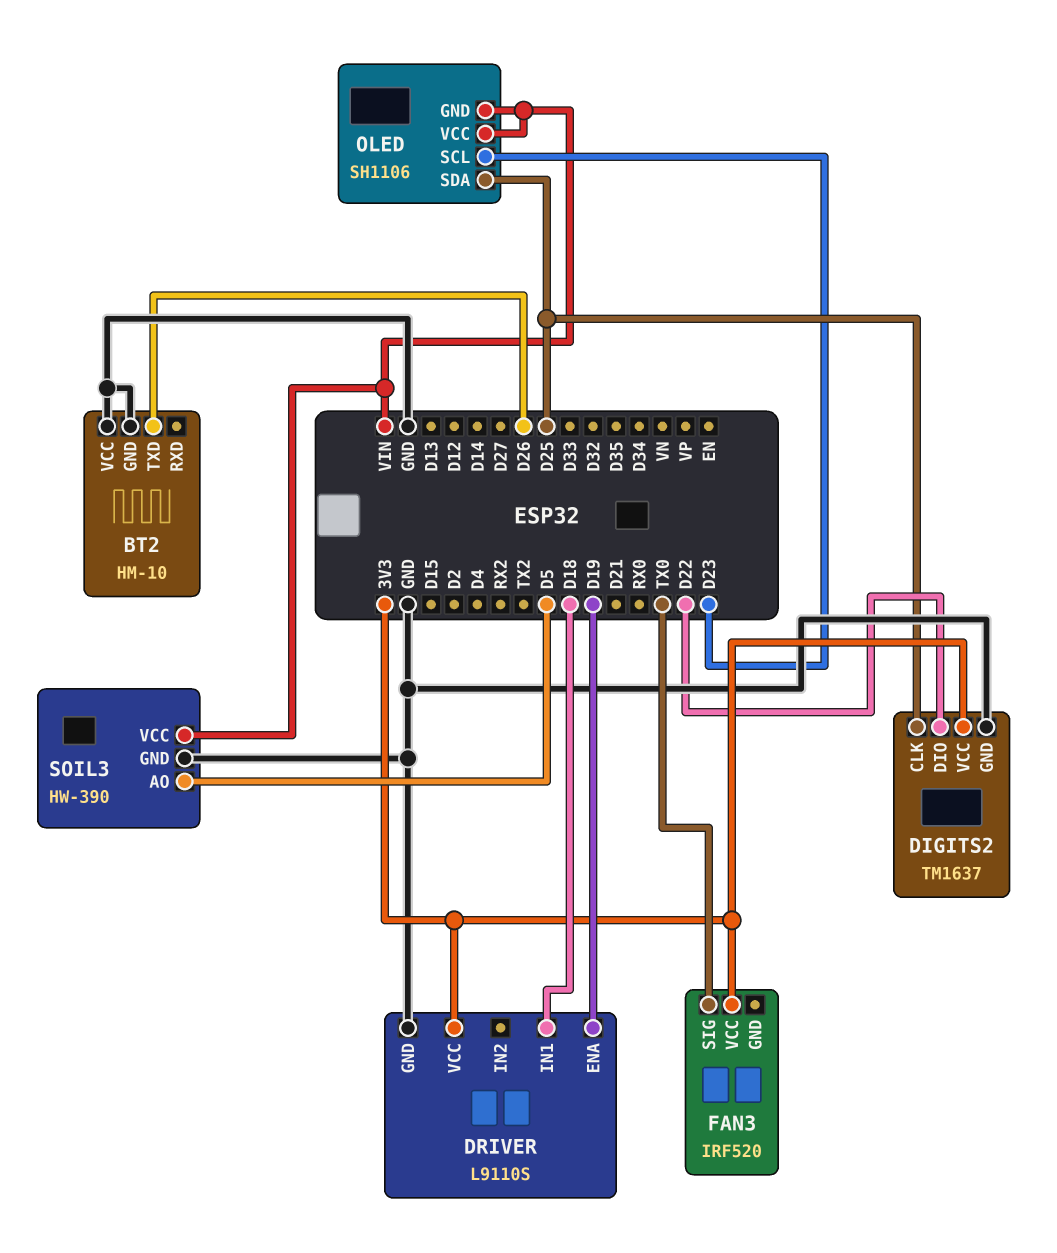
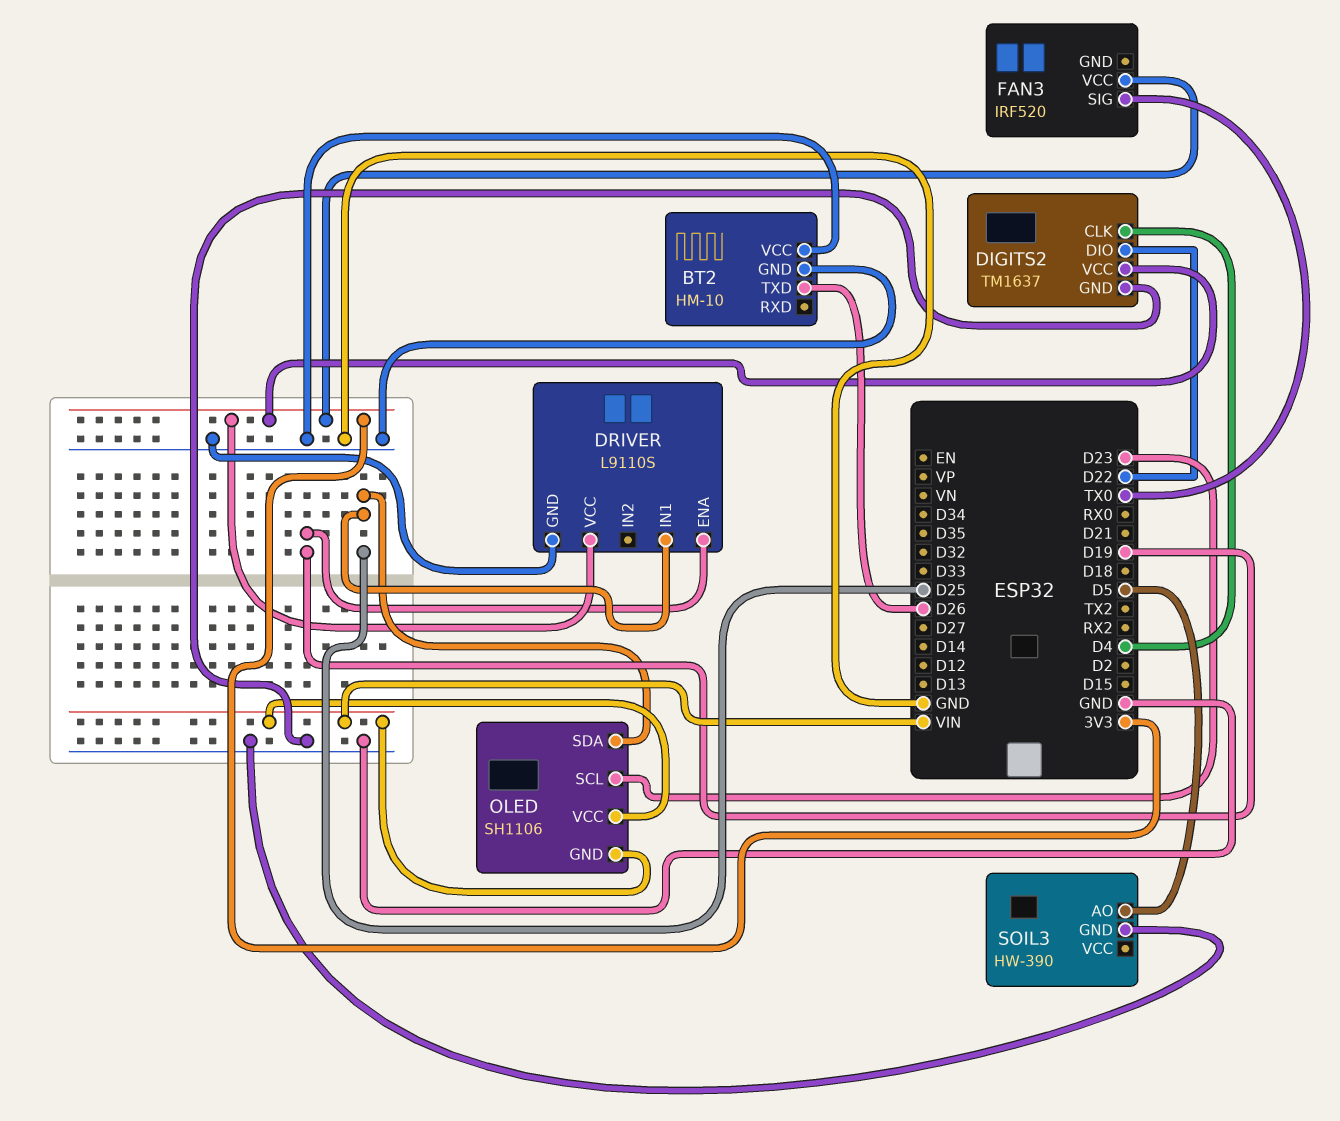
DIGITS2 pin CLK: D25 -> D4
DRIVER pin IN1: D18 -> D25
SOIL3 pin VCC: VIN -> none

